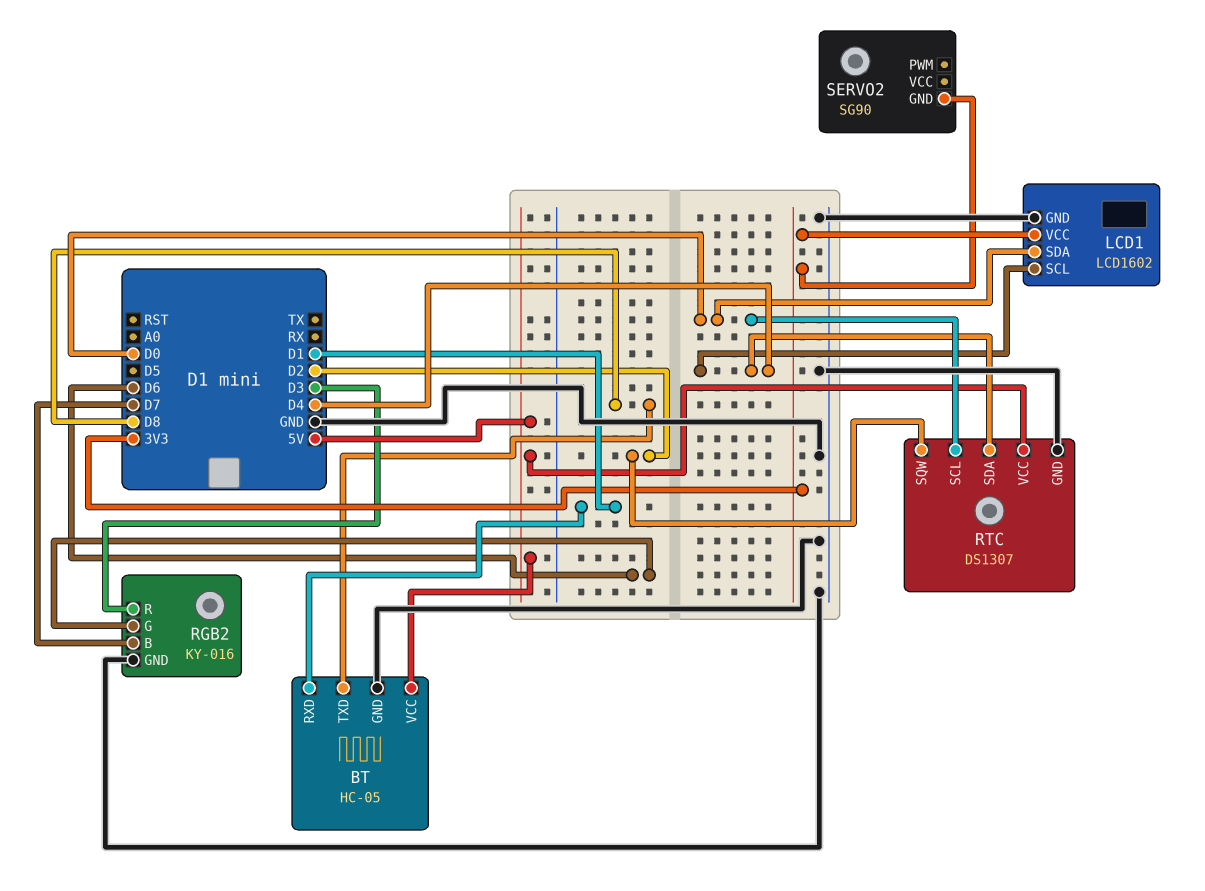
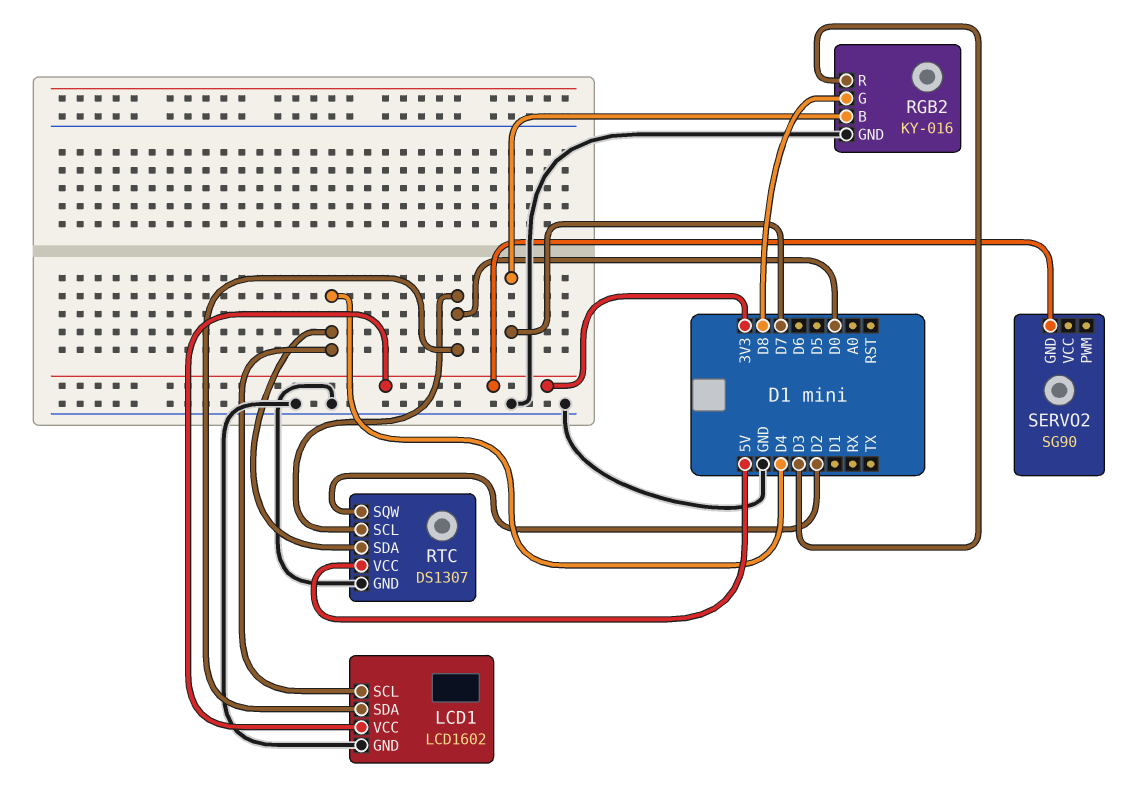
BT: HC-05 -> none
BT pin GND: GND -> none
BT pin RXD: D1 -> none
BT pin TXD: D8 -> none
BT pin VCC: 5V -> none
RGB2 pin G: D6 -> D8

